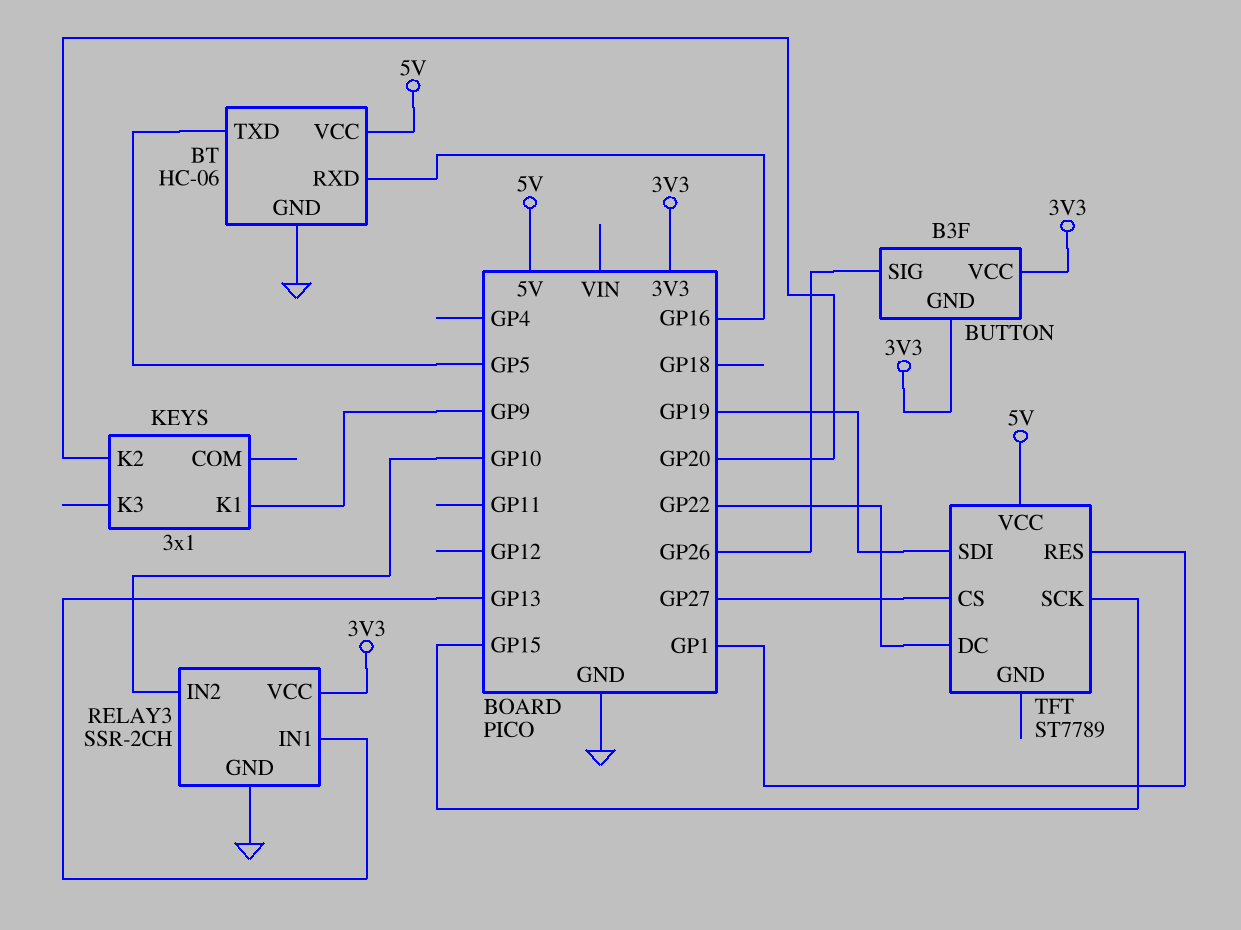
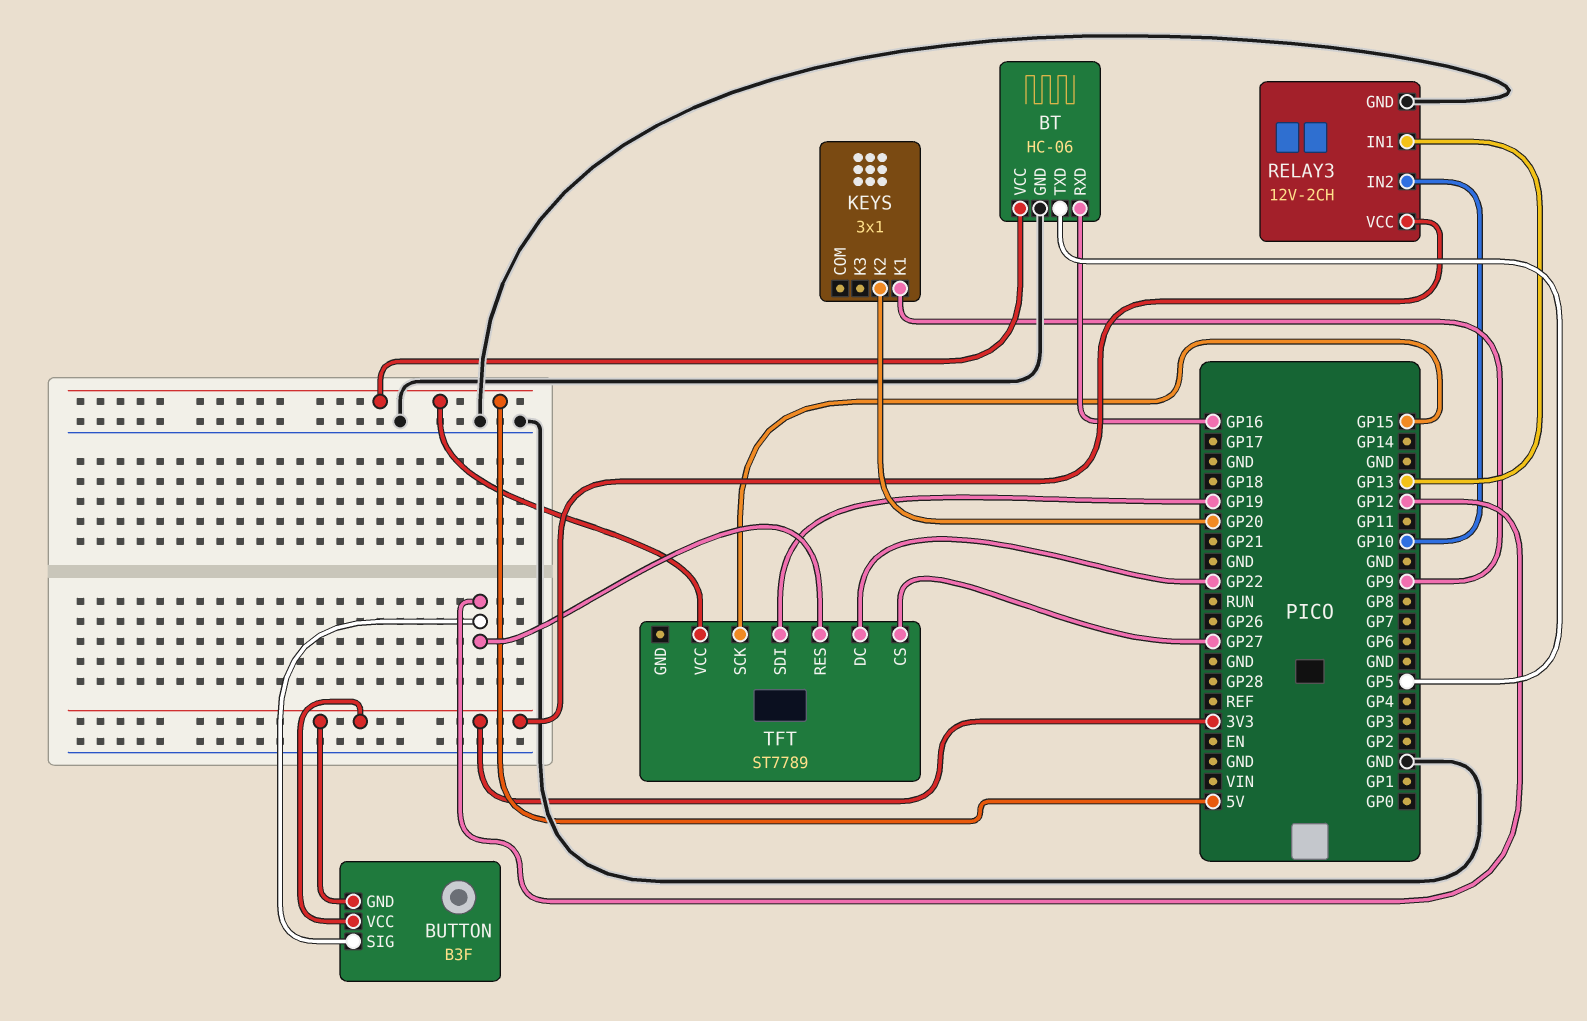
BUTTON pin SIG: GP26 -> GP12
RELAY3: SSR-2CH -> 12V-2CH
TFT pin RES: GP1 -> GP12

